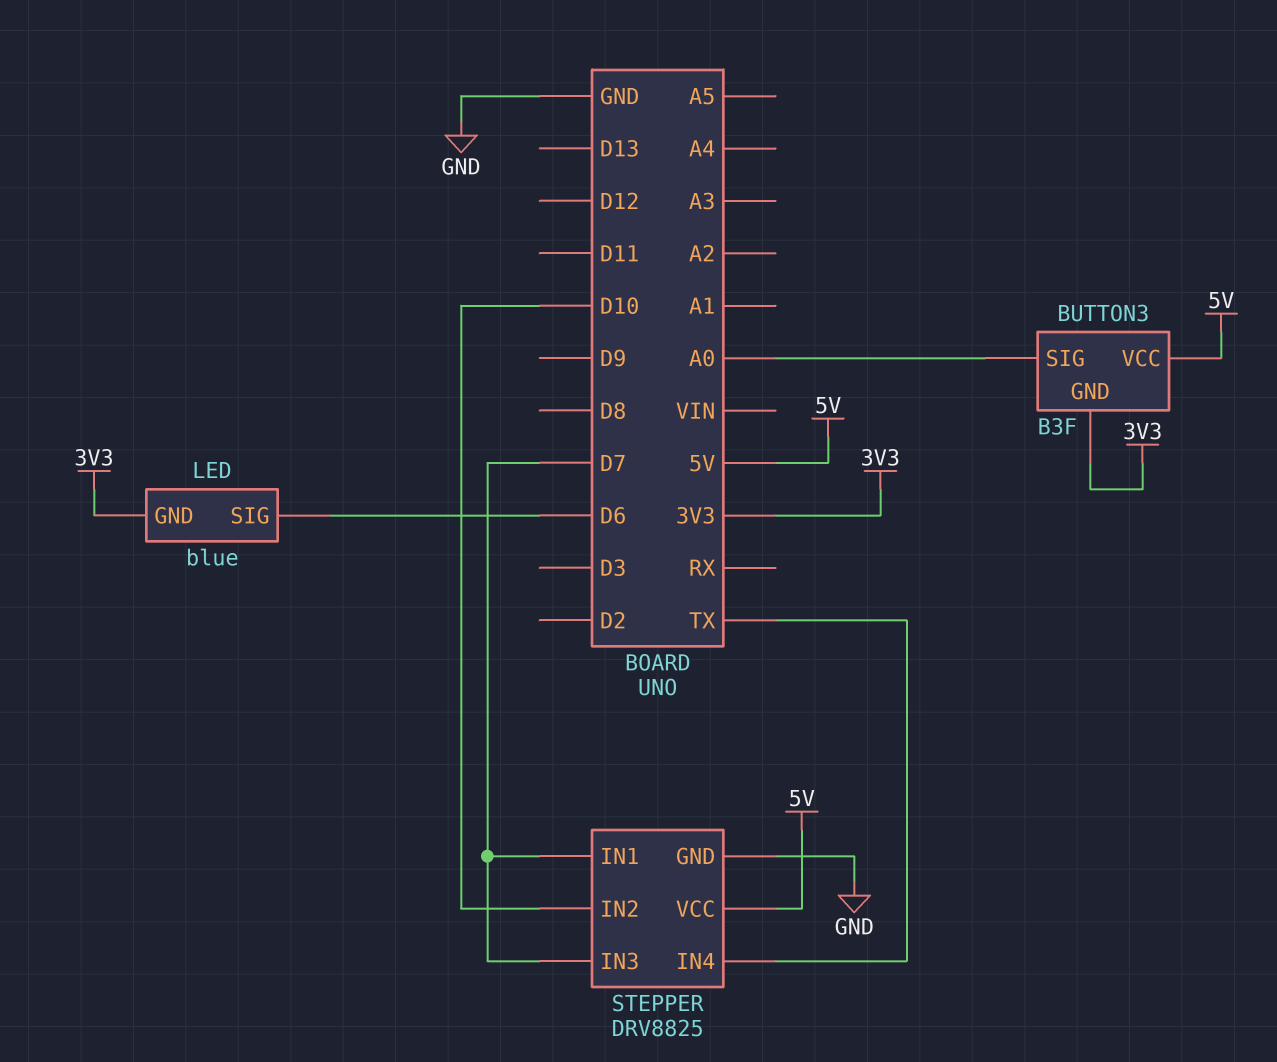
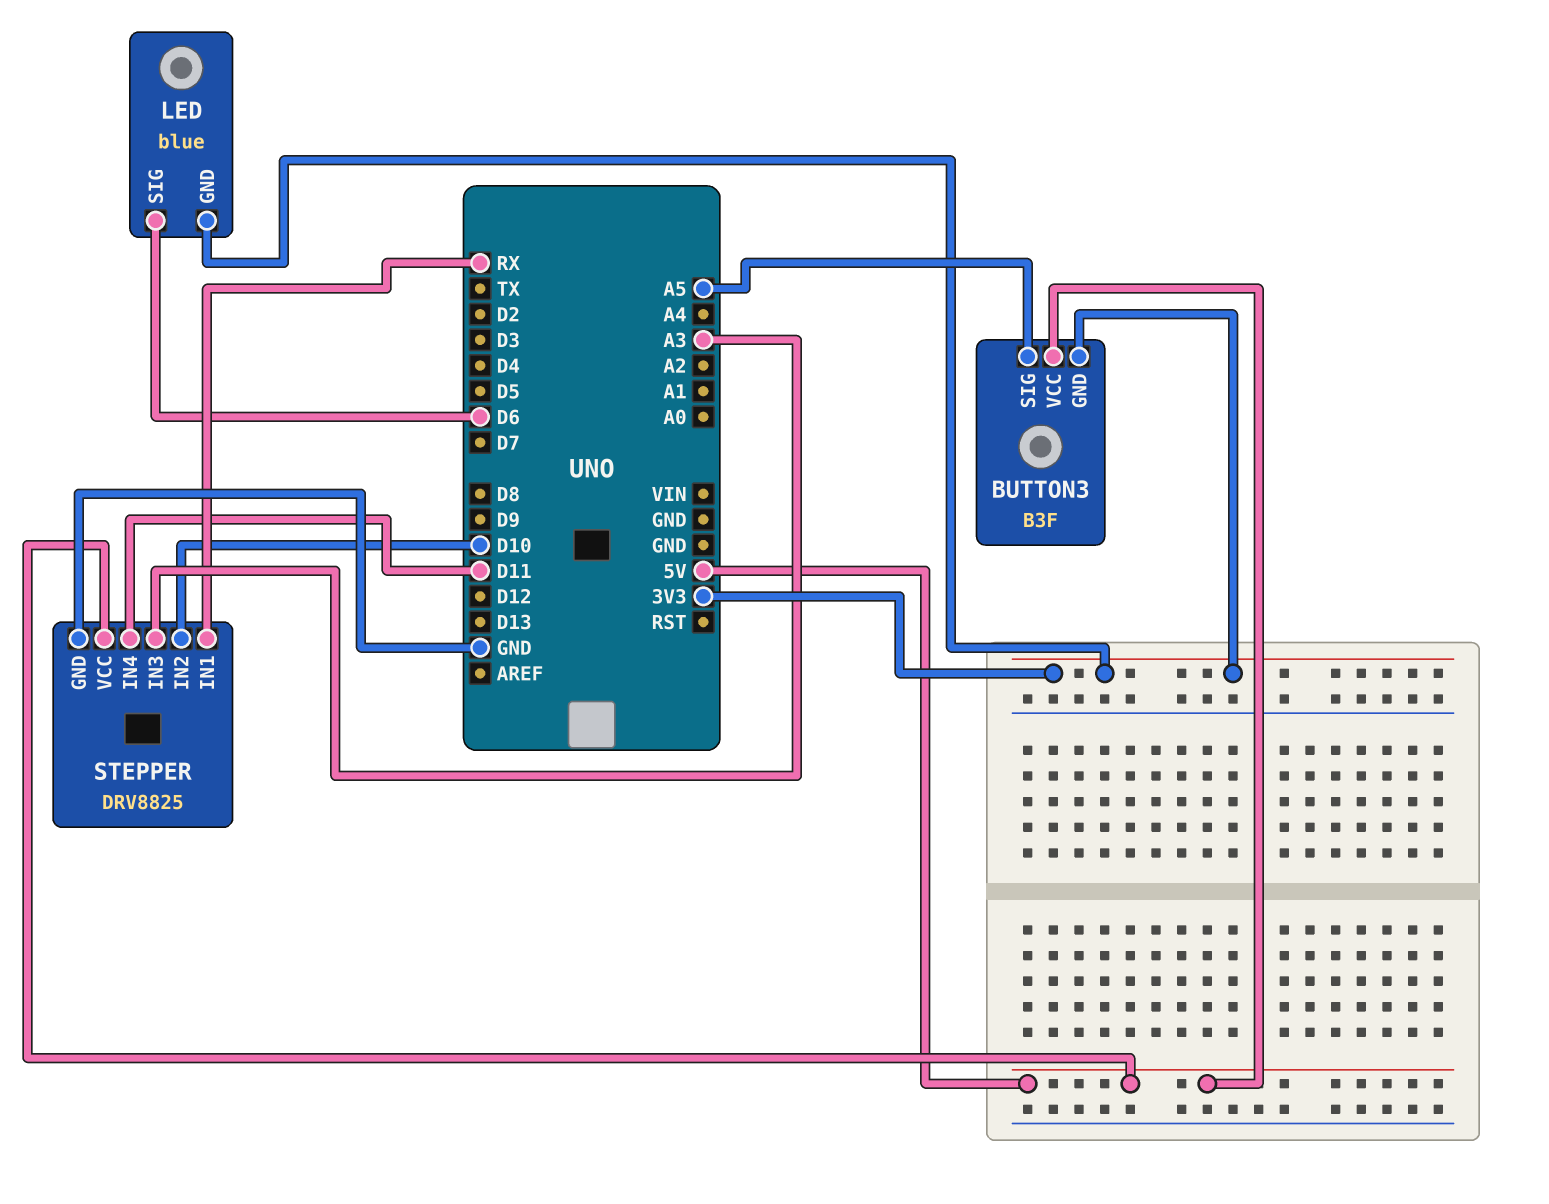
BUTTON3 pin SIG: A0 -> A5
STEPPER pin IN1: D7 -> RX
STEPPER pin IN3: D7 -> A3
STEPPER pin IN4: TX -> D11

